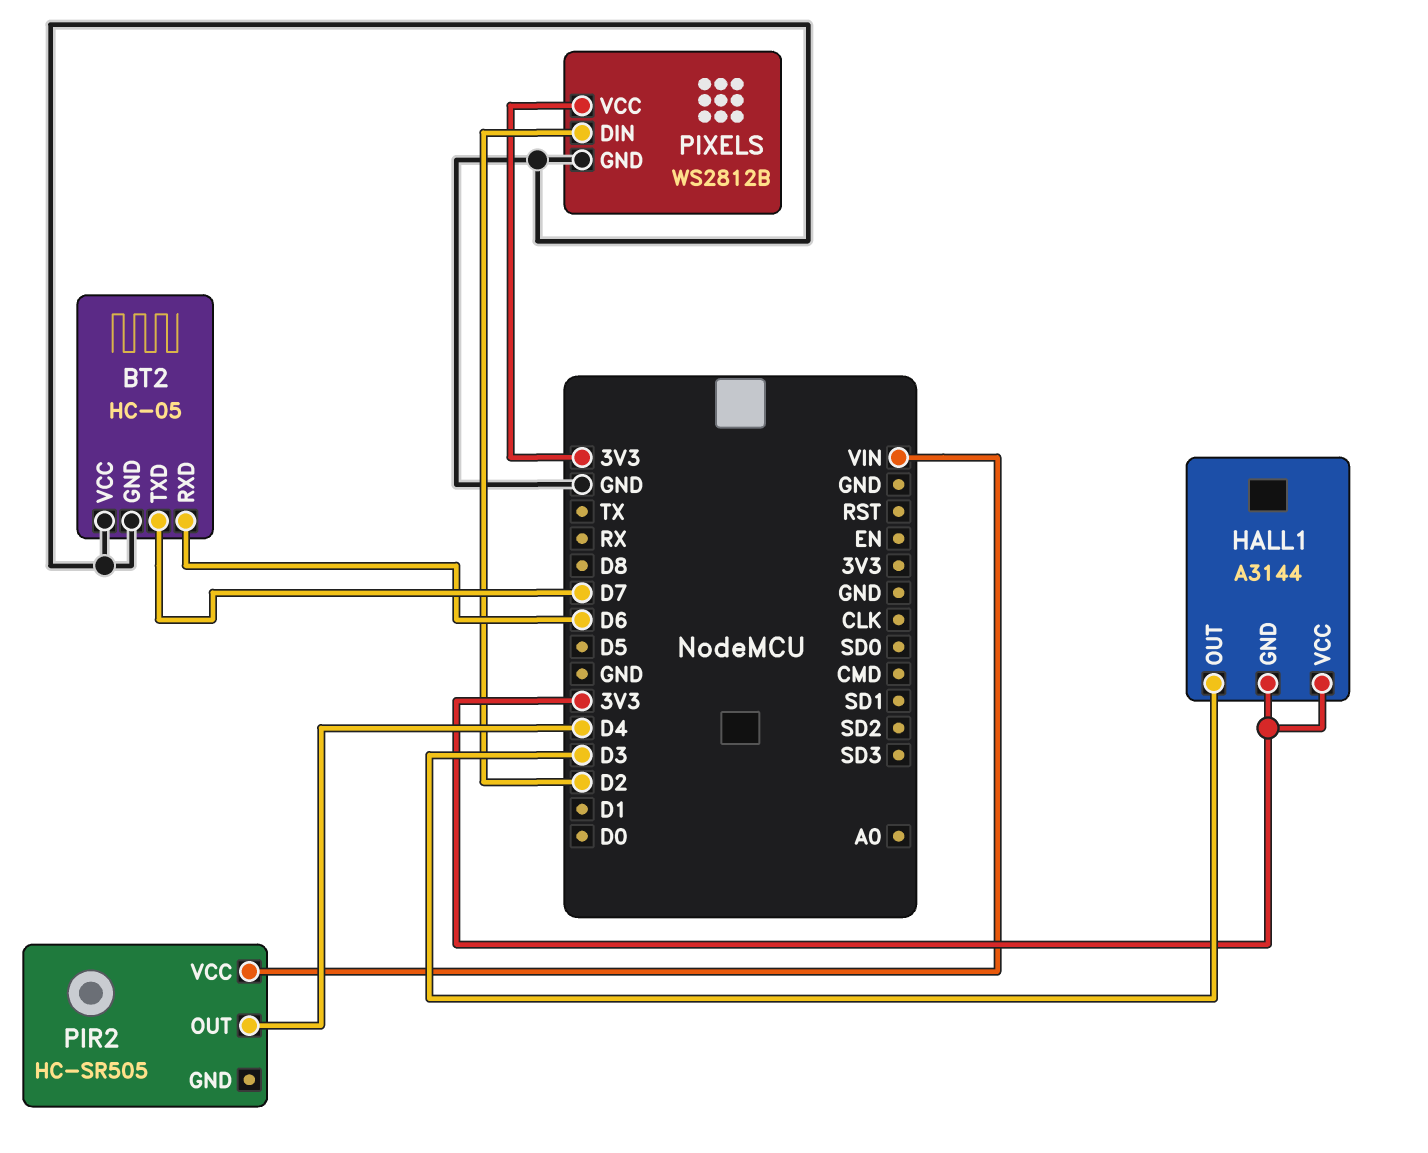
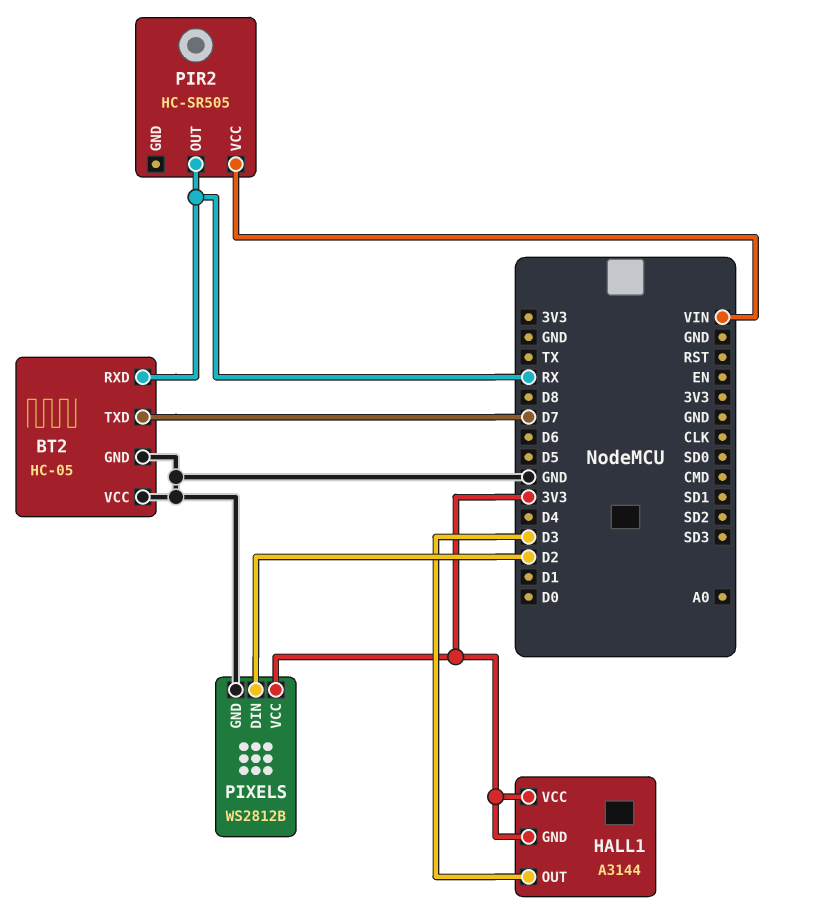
BT2 pin RXD: D6 -> RX
PIR2 pin OUT: D4 -> RX

